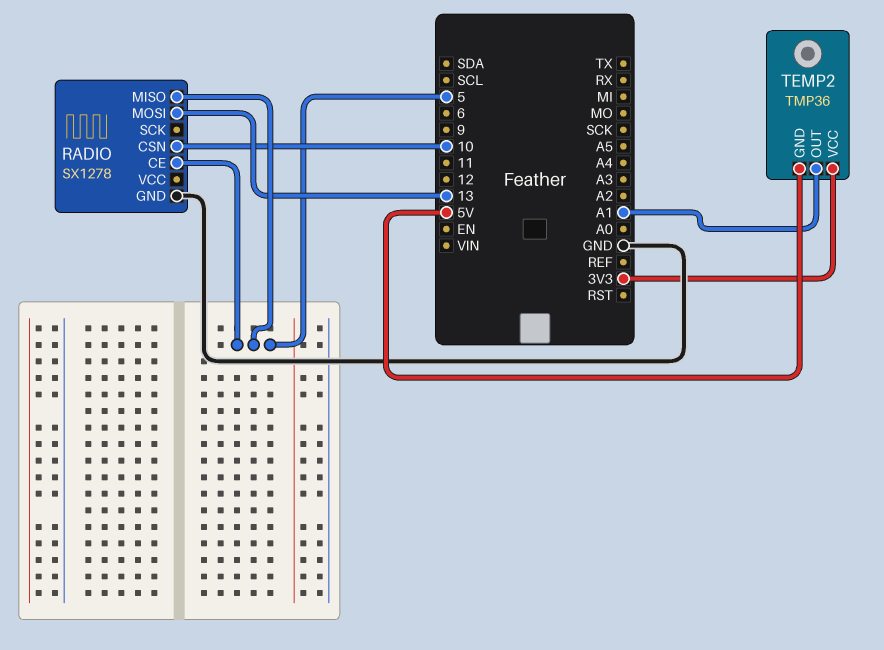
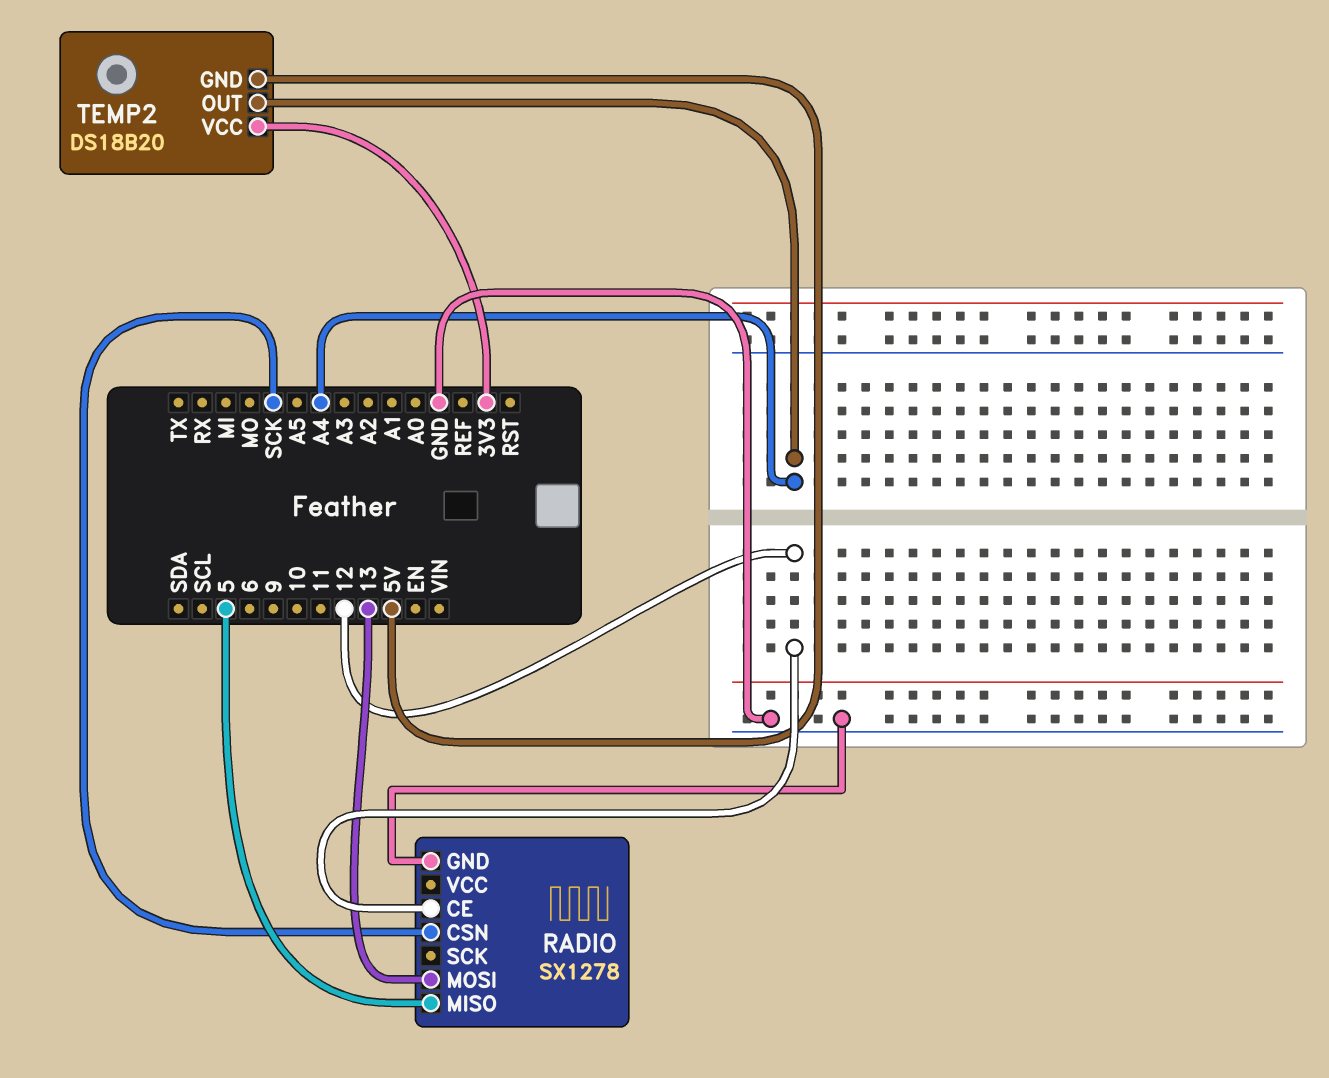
RADIO pin CE: 5 -> 12
RADIO pin CSN: 10 -> SCK
TEMP2: TMP36 -> DS18B20
TEMP2 pin OUT: A1 -> A4

